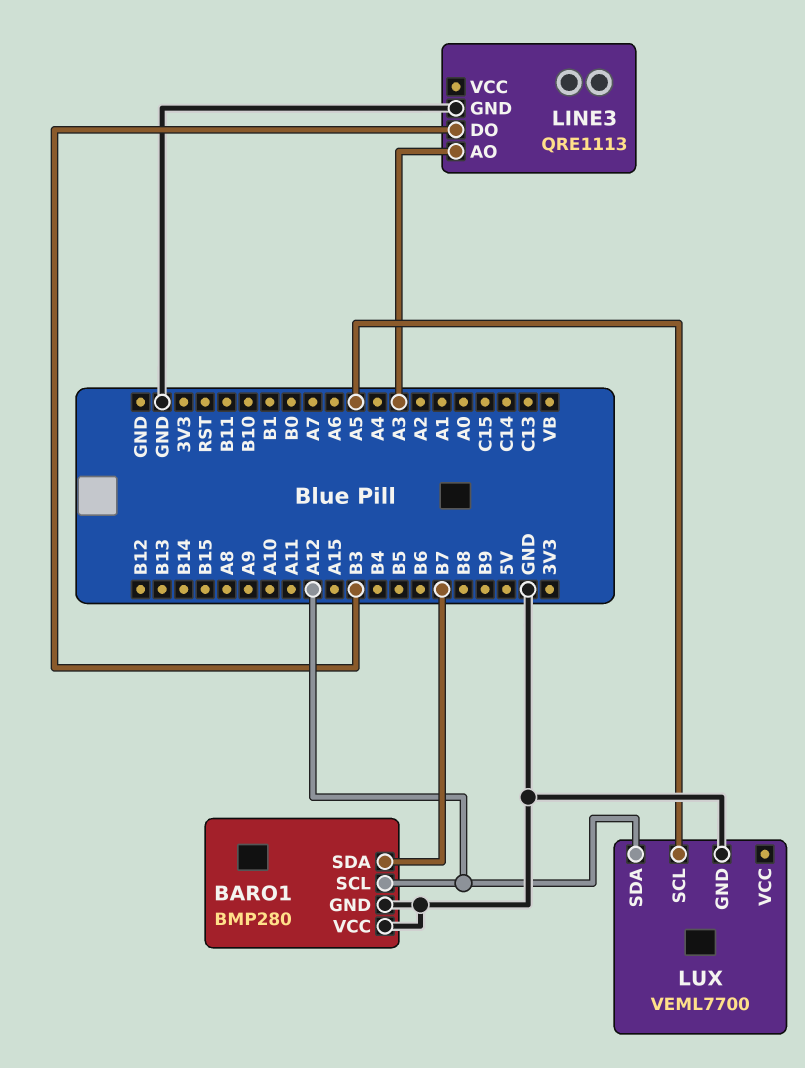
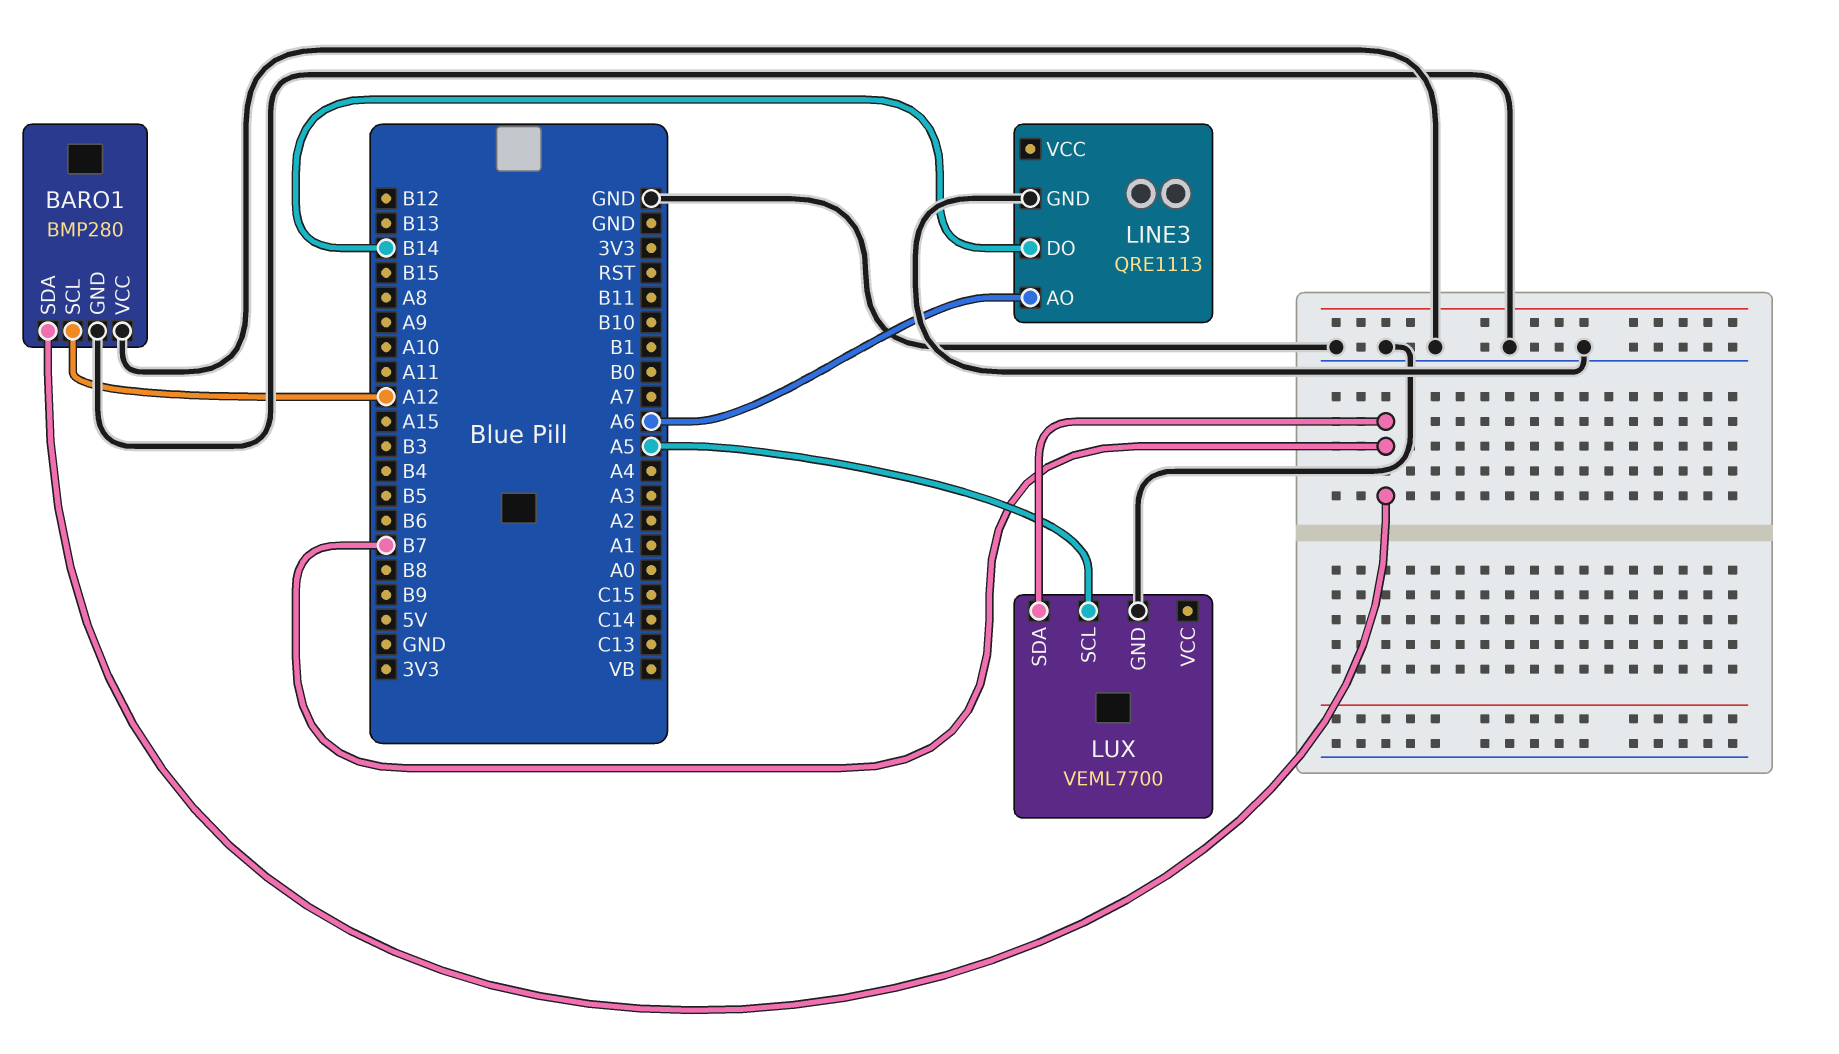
LINE3 pin AO: A3 -> A6
LINE3 pin DO: B3 -> B14
LUX pin SDA: A12 -> B7

